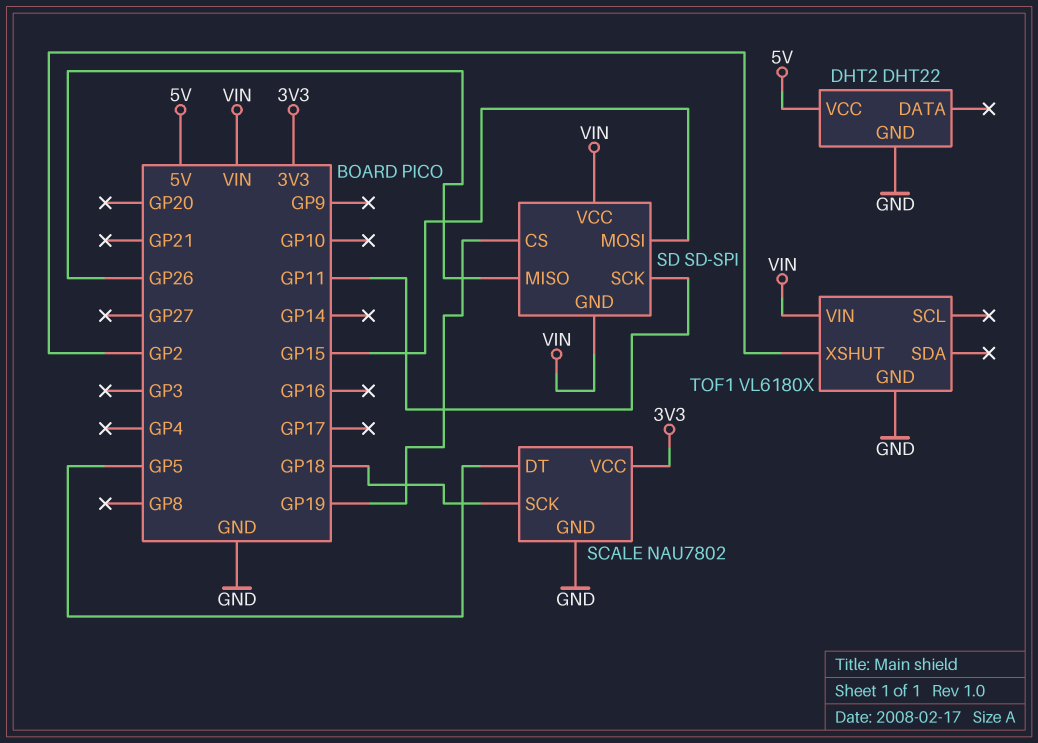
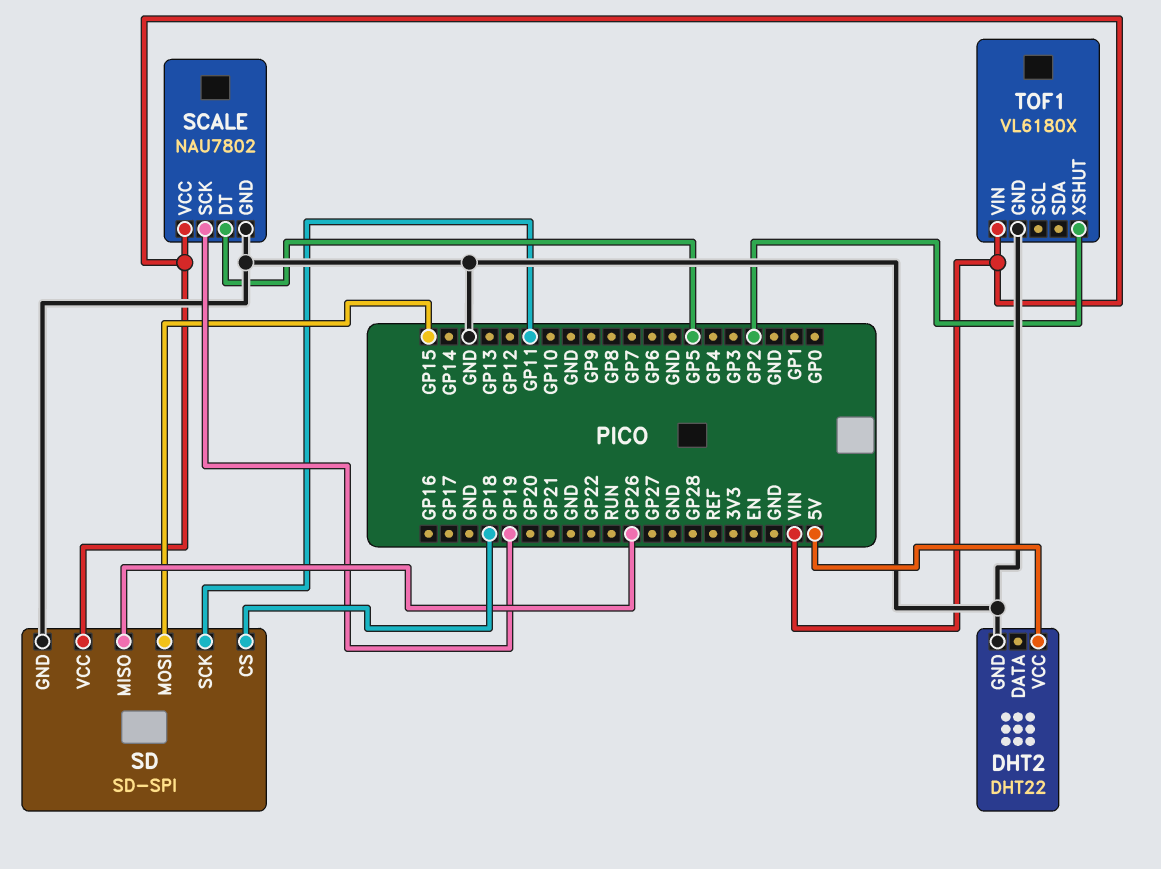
SCALE pin SCK: GP18 -> GP19
SCALE pin VCC: 3V3 -> VIN
SD pin CS: GP19 -> GP18
SD pin GND: VIN -> GND

